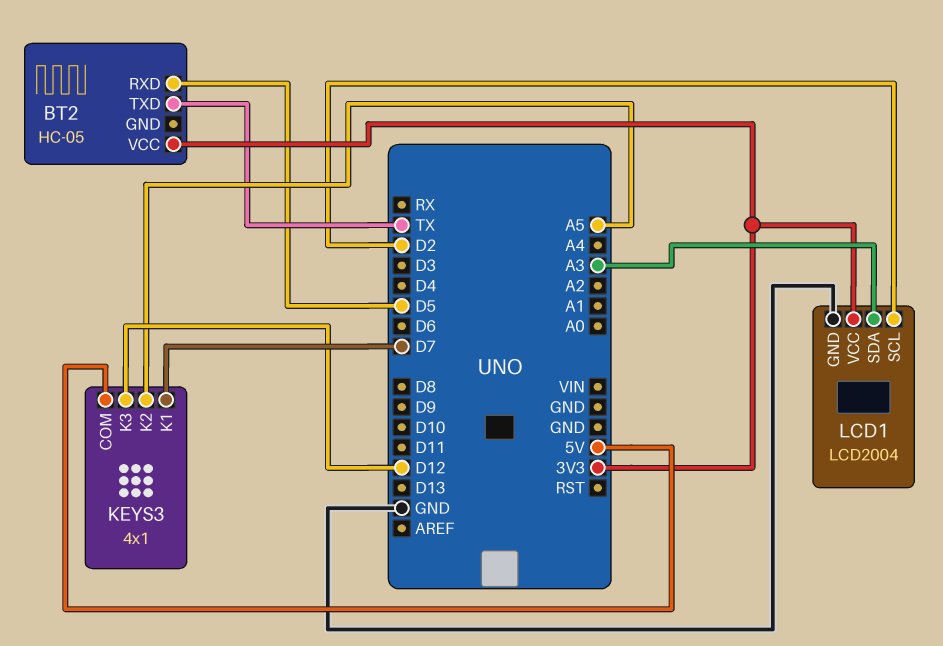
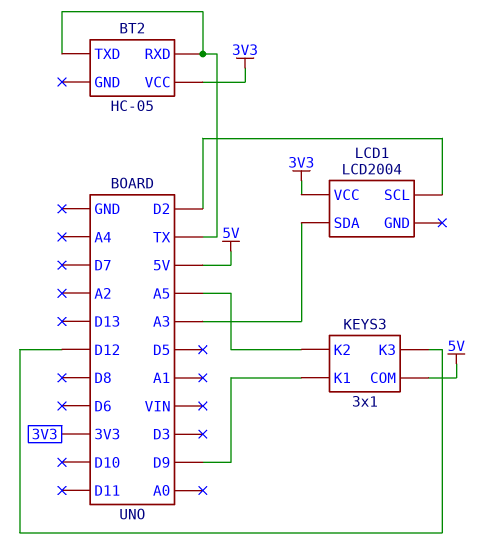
BT2 pin RXD: D5 -> TX
KEYS3: 4x1 -> 3x1
KEYS3 pin K1: D7 -> D9
LCD1 pin GND: GND -> none

